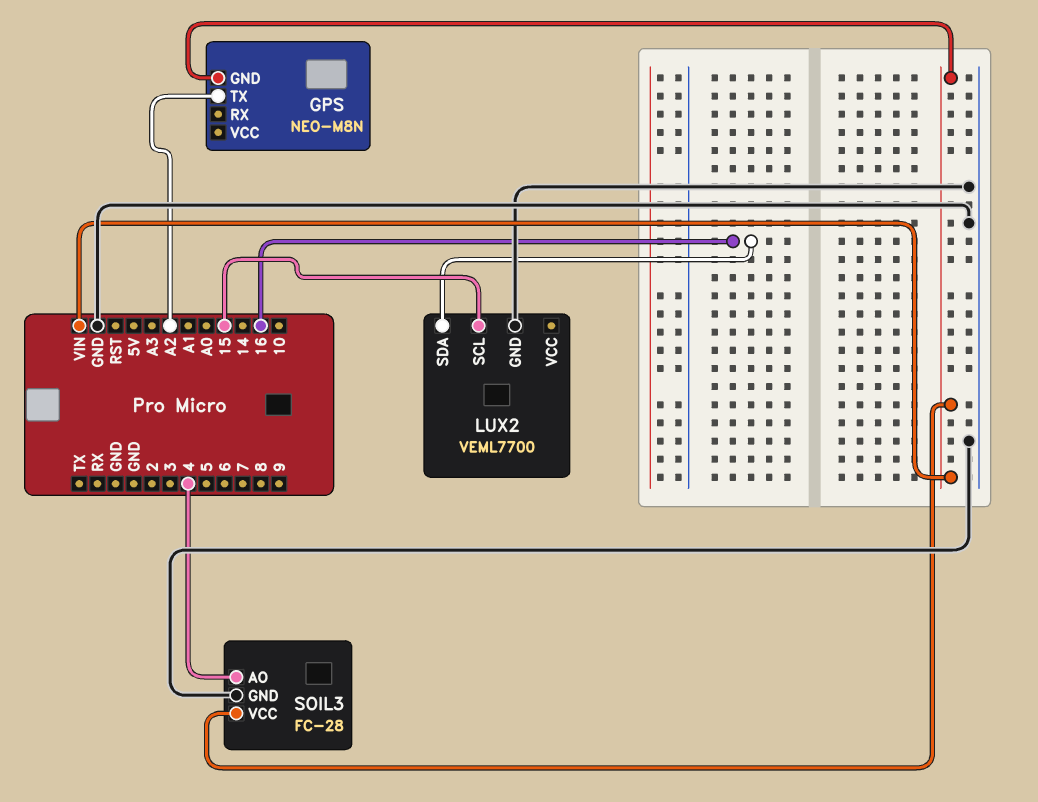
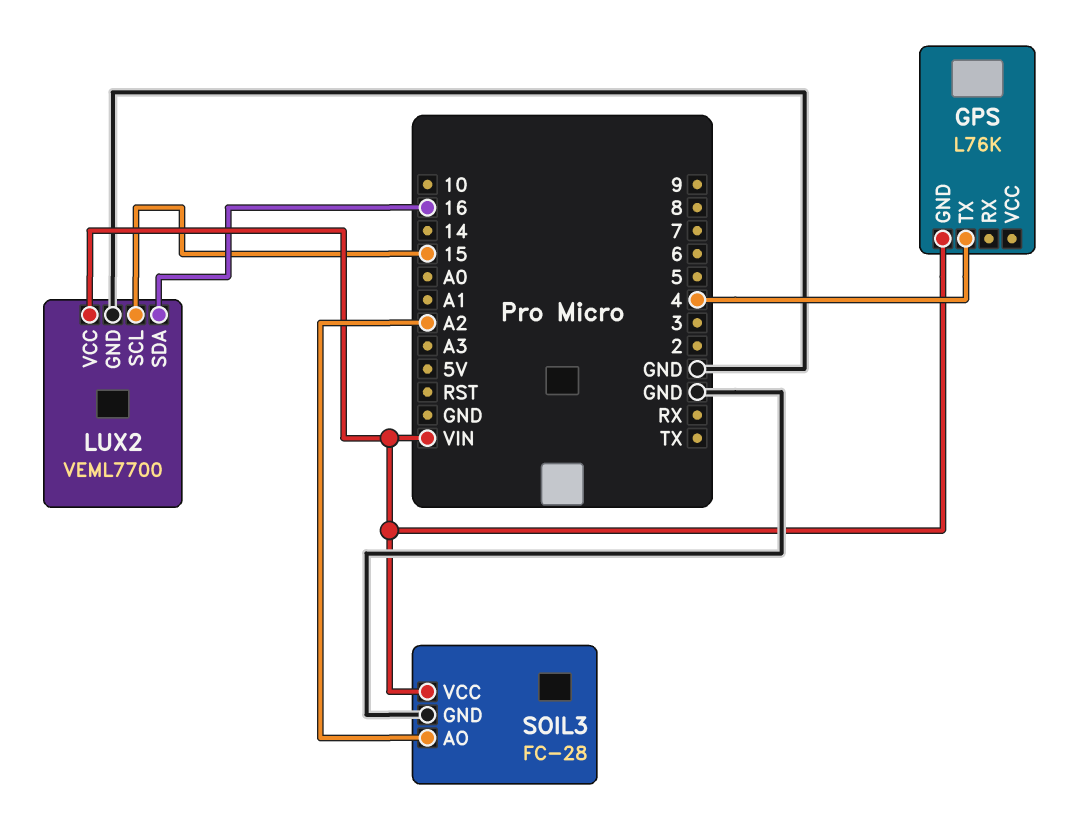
GPS: NEO-M8N -> L76K
GPS pin TX: A2 -> 4
LUX2 pin VCC: none -> VIN
SOIL3 pin AO: 4 -> A2

